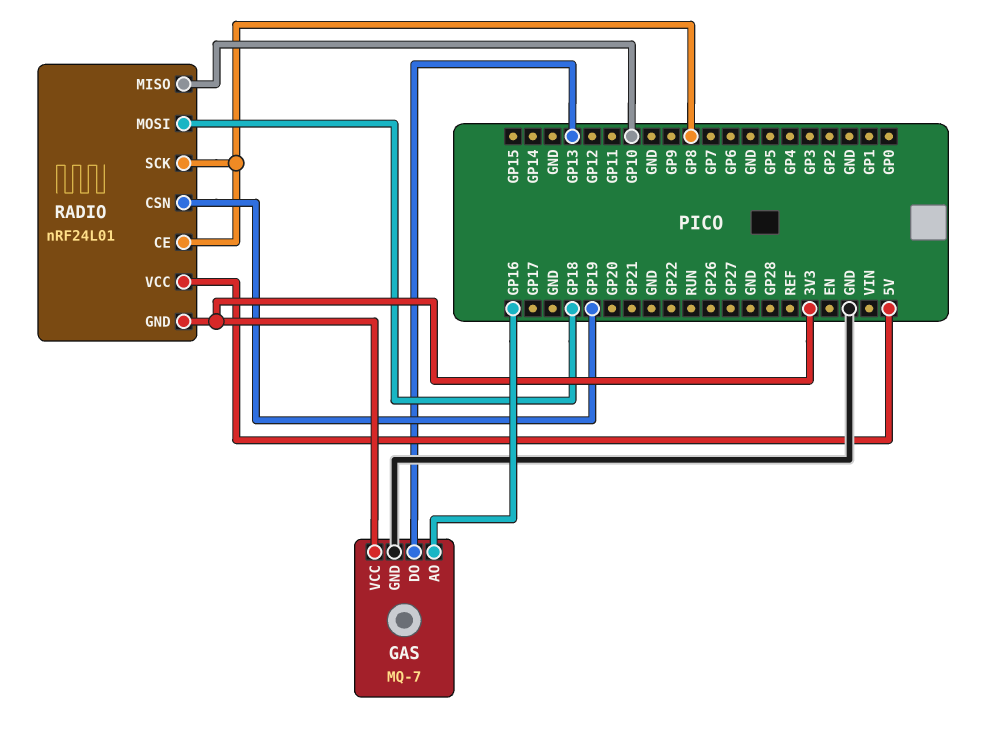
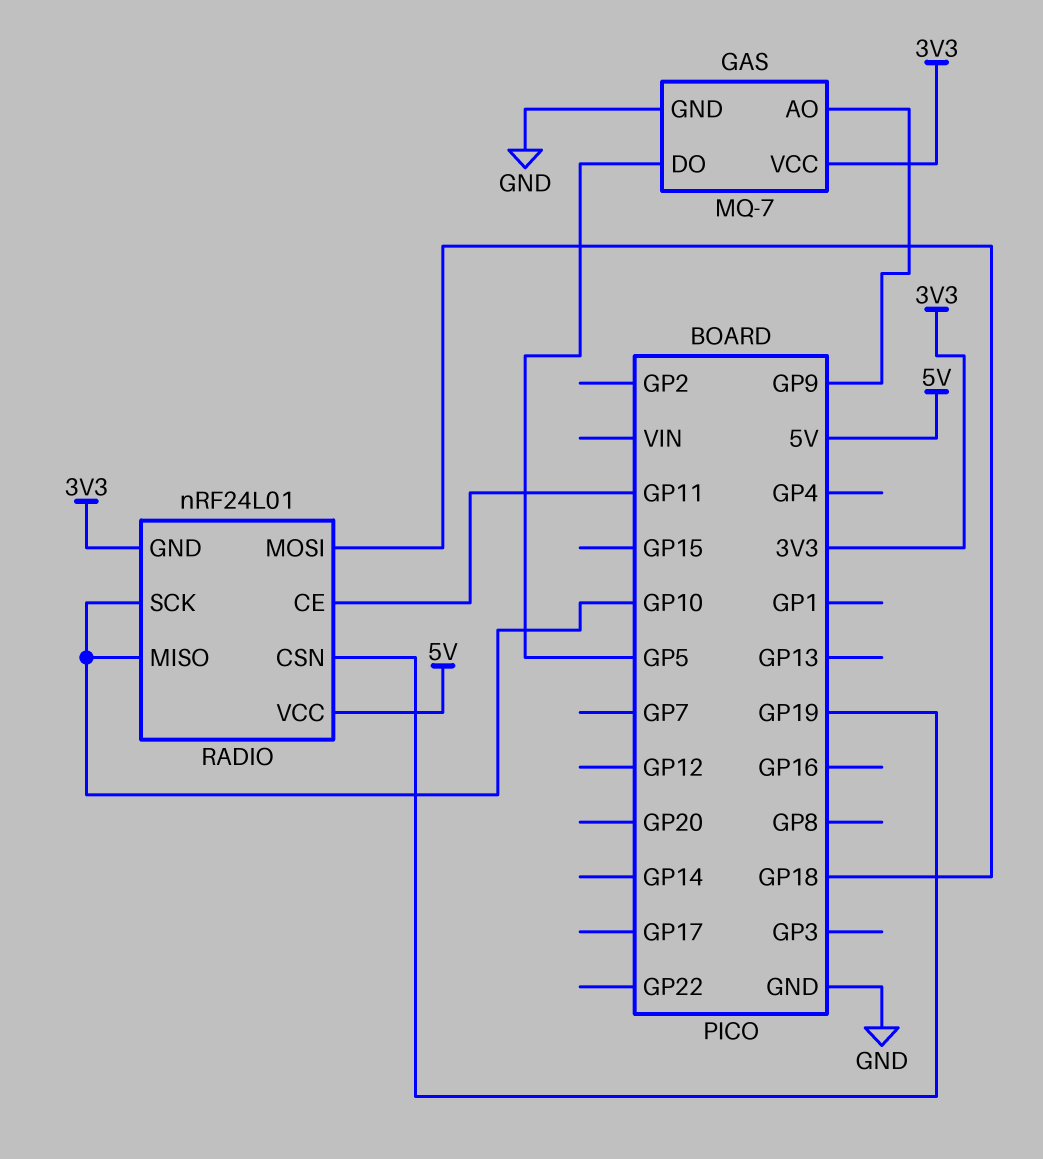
GAS pin AO: GP16 -> GP9
GAS pin DO: GP13 -> GP5
RADIO pin CE: GP8 -> GP11
RADIO pin SCK: GP8 -> GP10

